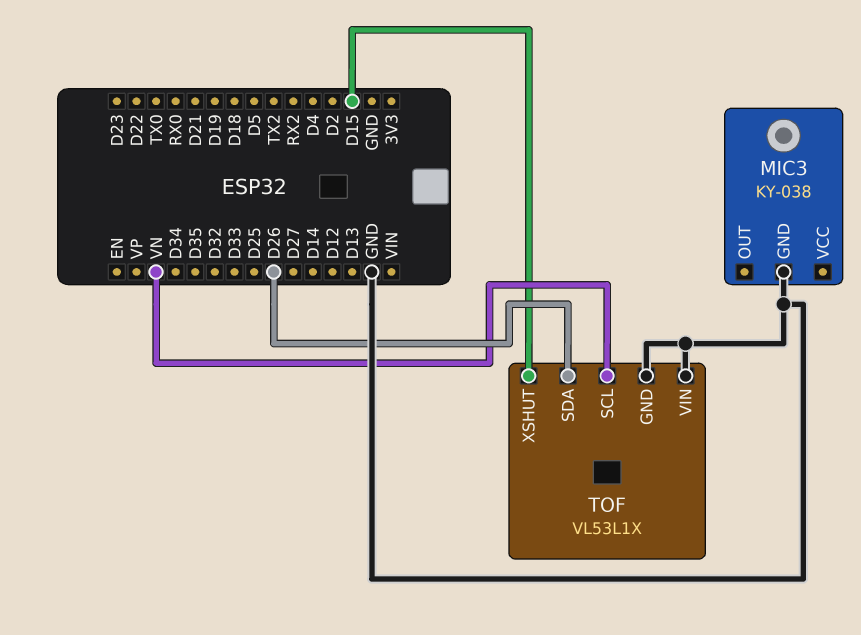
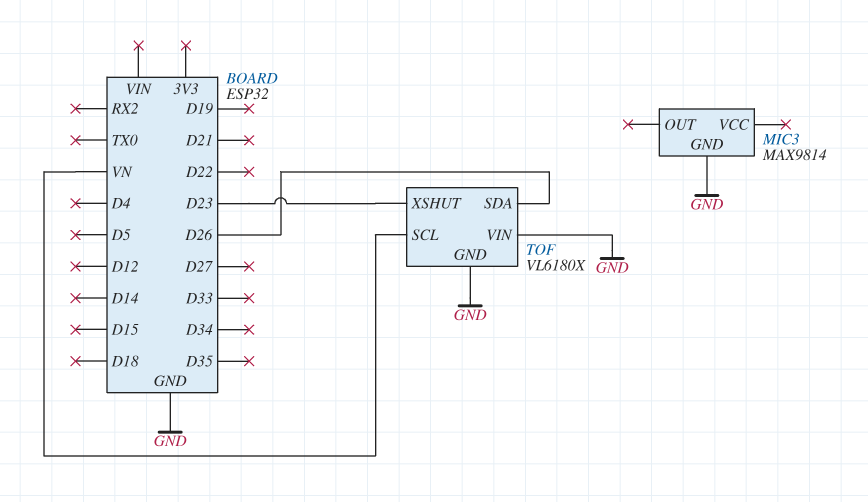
MIC3: KY-038 -> MAX9814
TOF: VL53L1X -> VL6180X
TOF pin XSHUT: D15 -> D23

